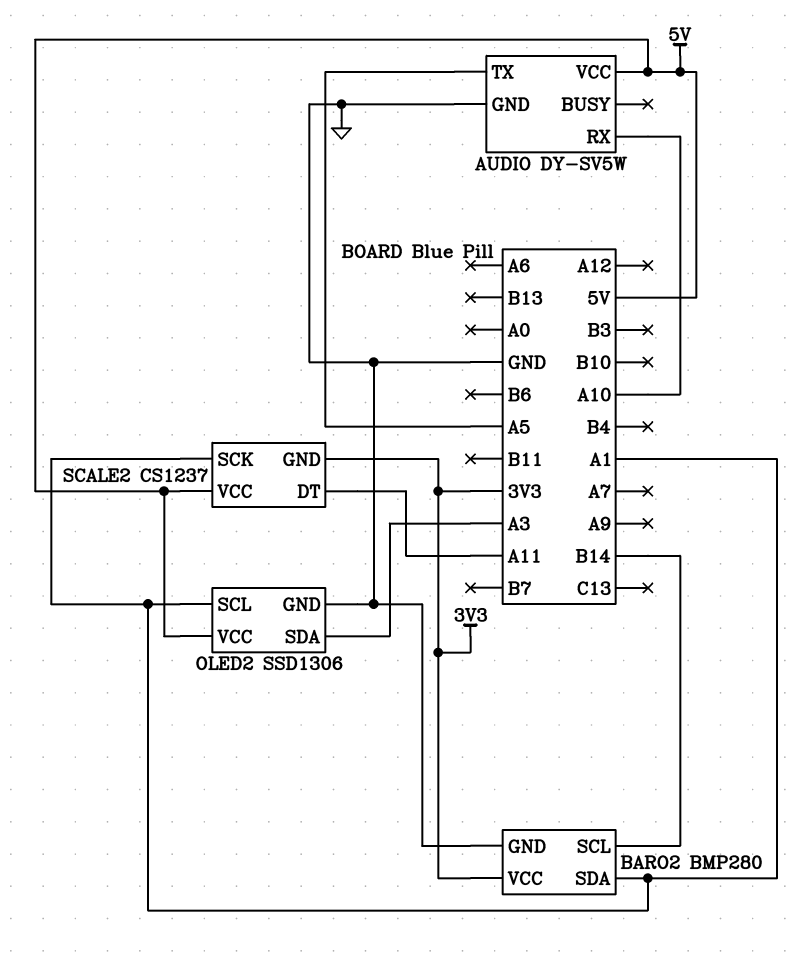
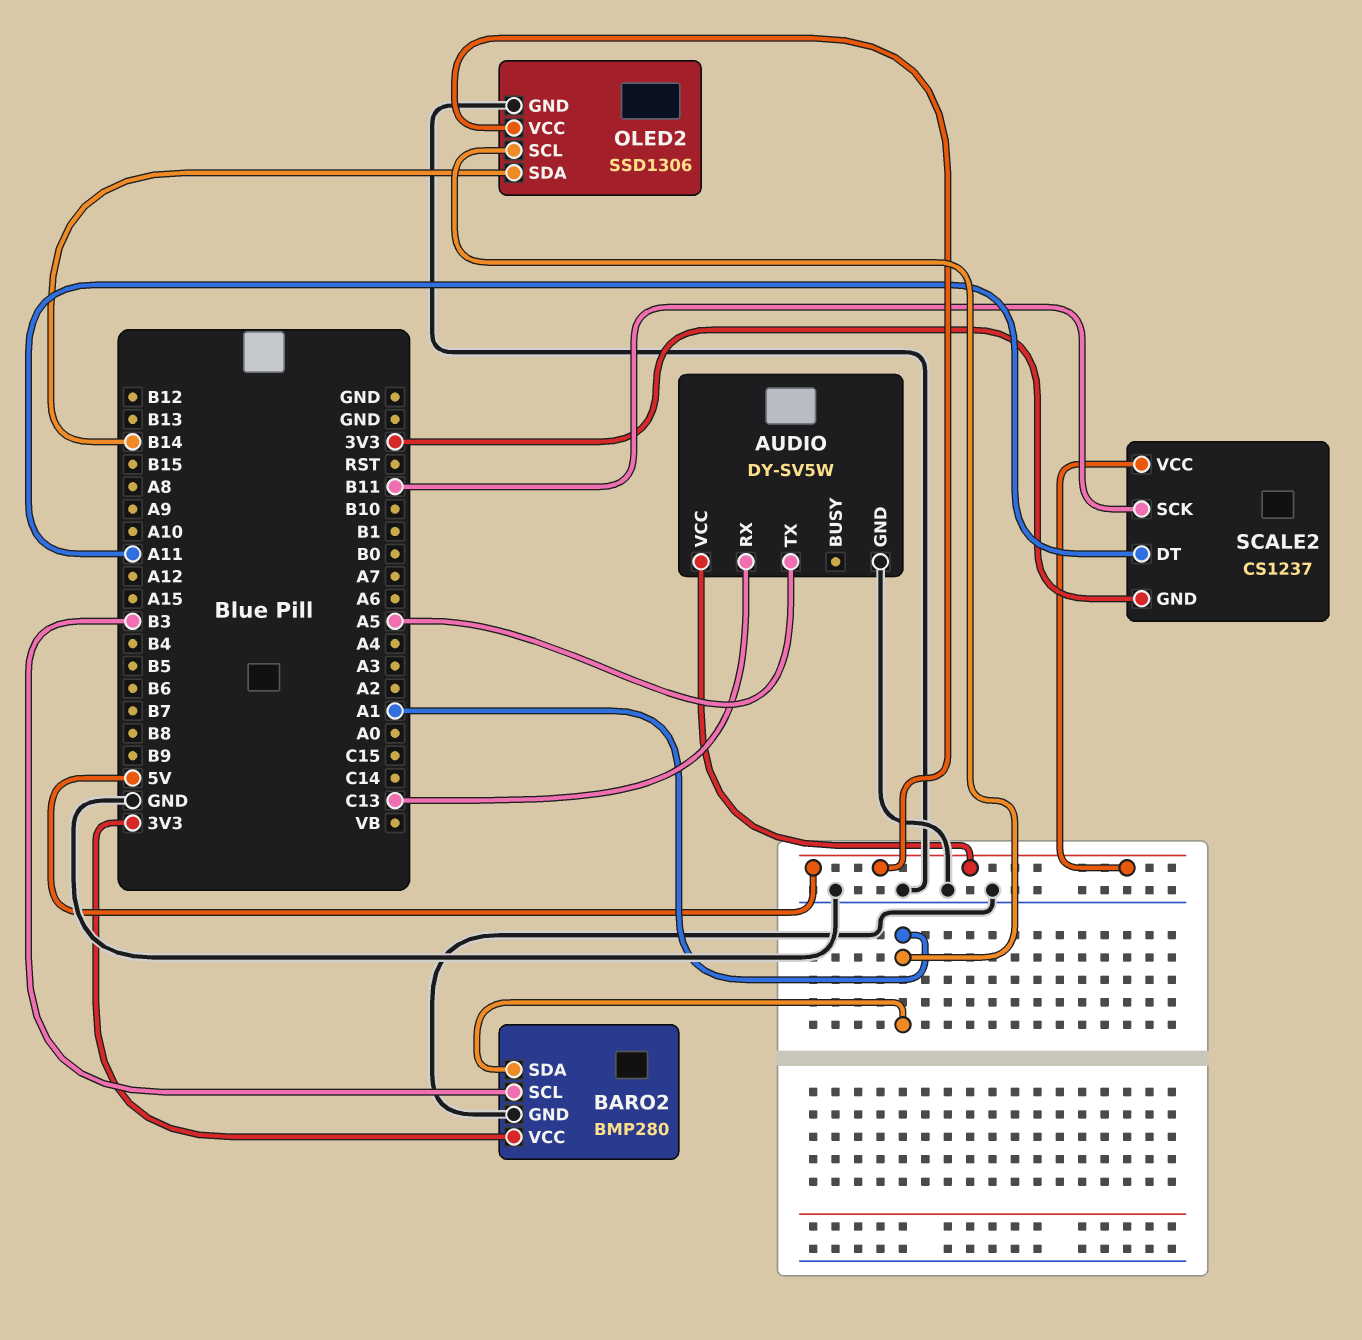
AUDIO pin RX: A10 -> C13
BARO2 pin SCL: B14 -> B3
OLED2 pin SDA: A3 -> B14
SCALE2 pin SCK: A1 -> B11

